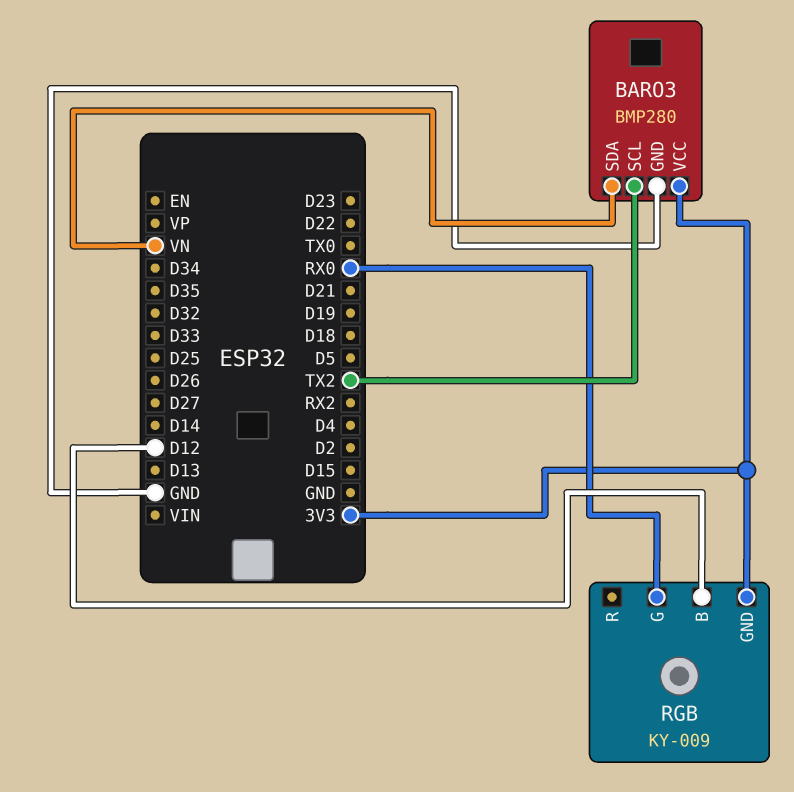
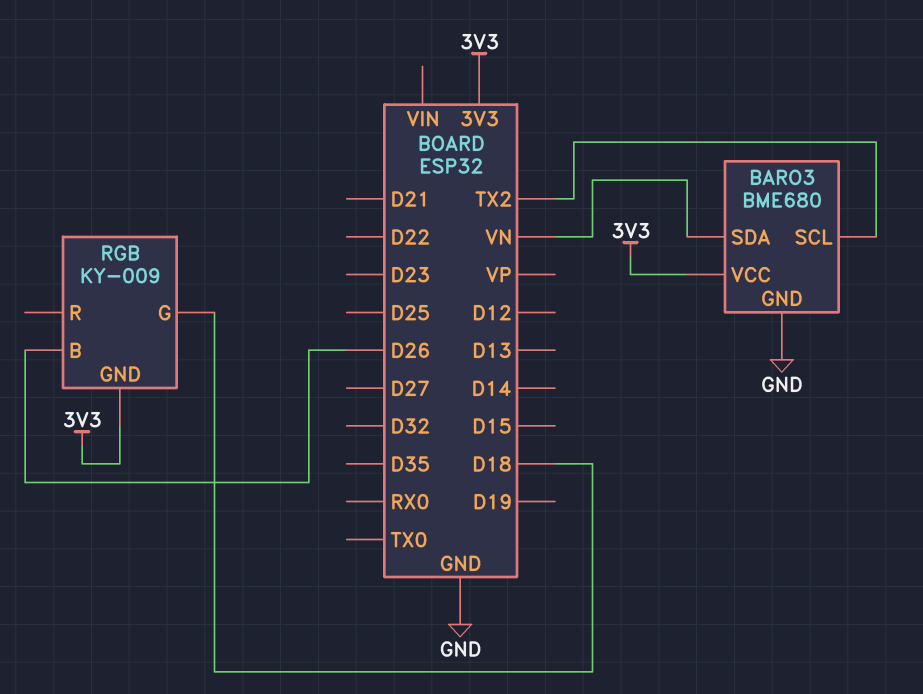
BARO3: BMP280 -> BME680
RGB pin B: D12 -> D26
RGB pin G: RX0 -> D18

